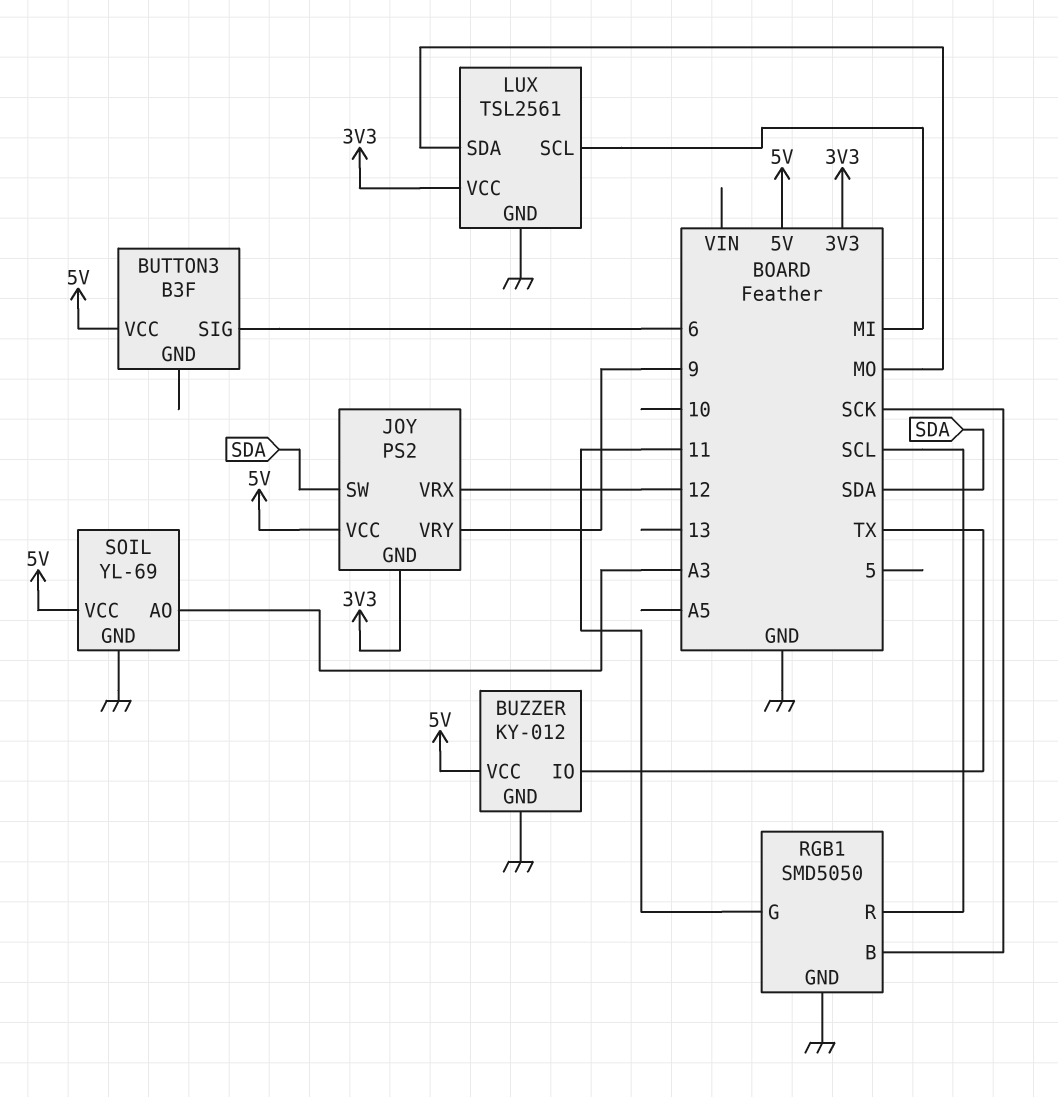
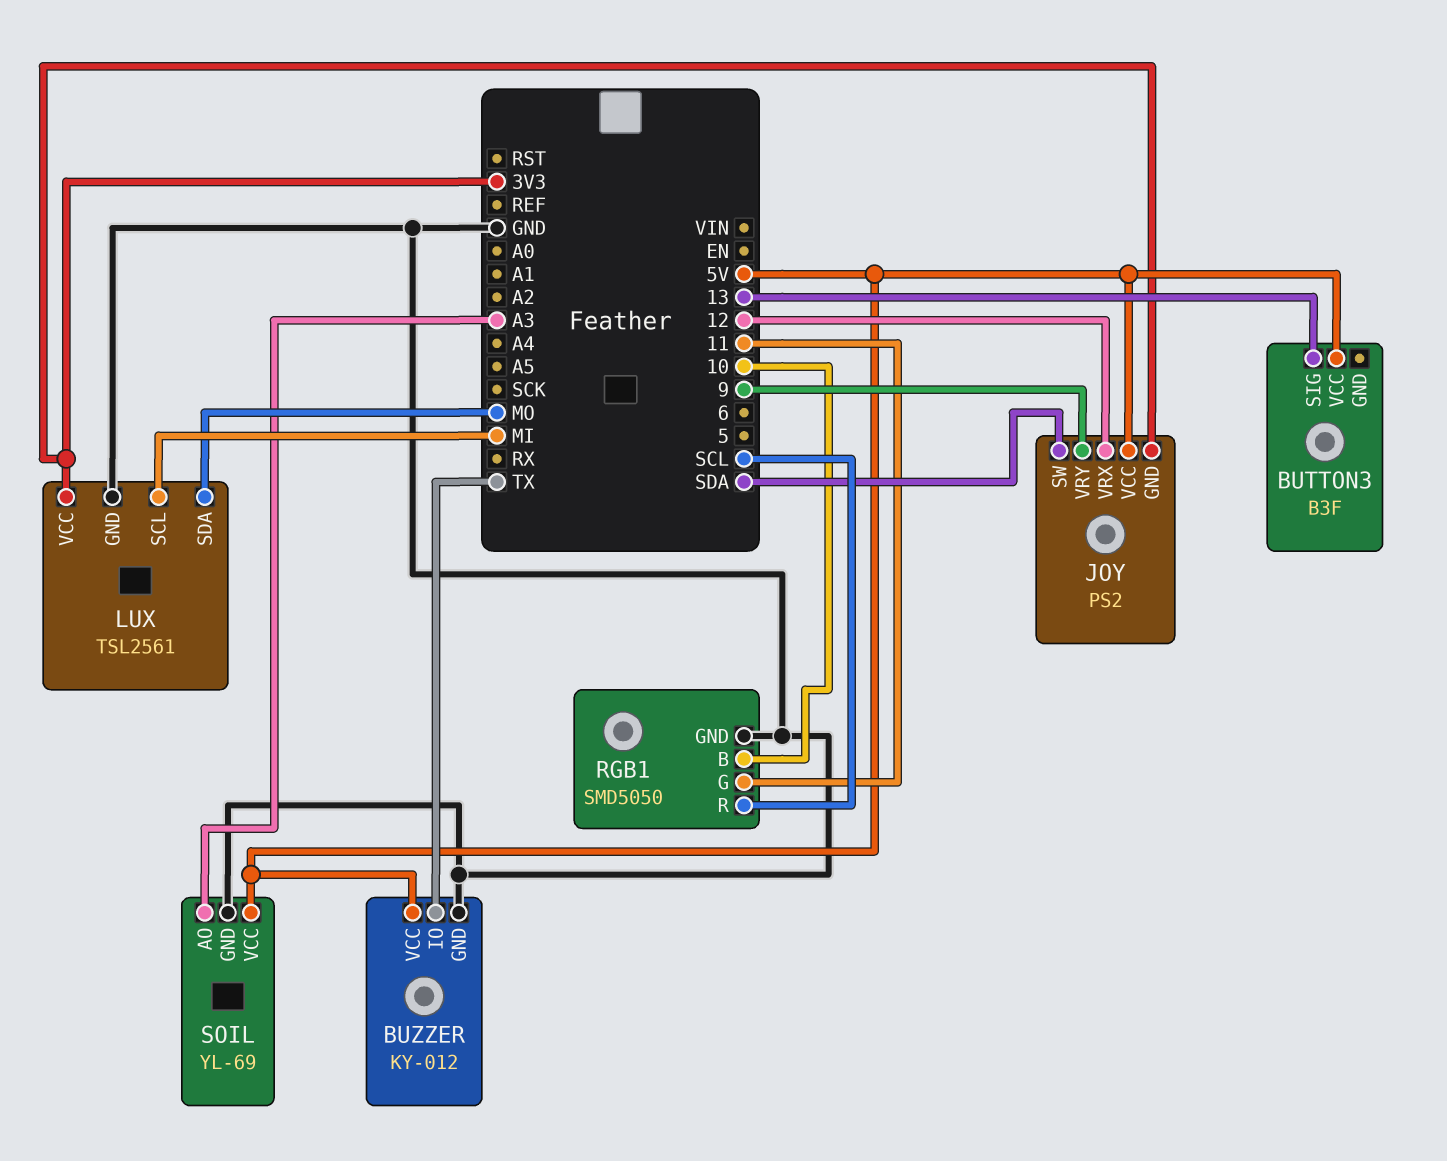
BUTTON3 pin SIG: 6 -> 13
RGB1 pin B: SCK -> 10

